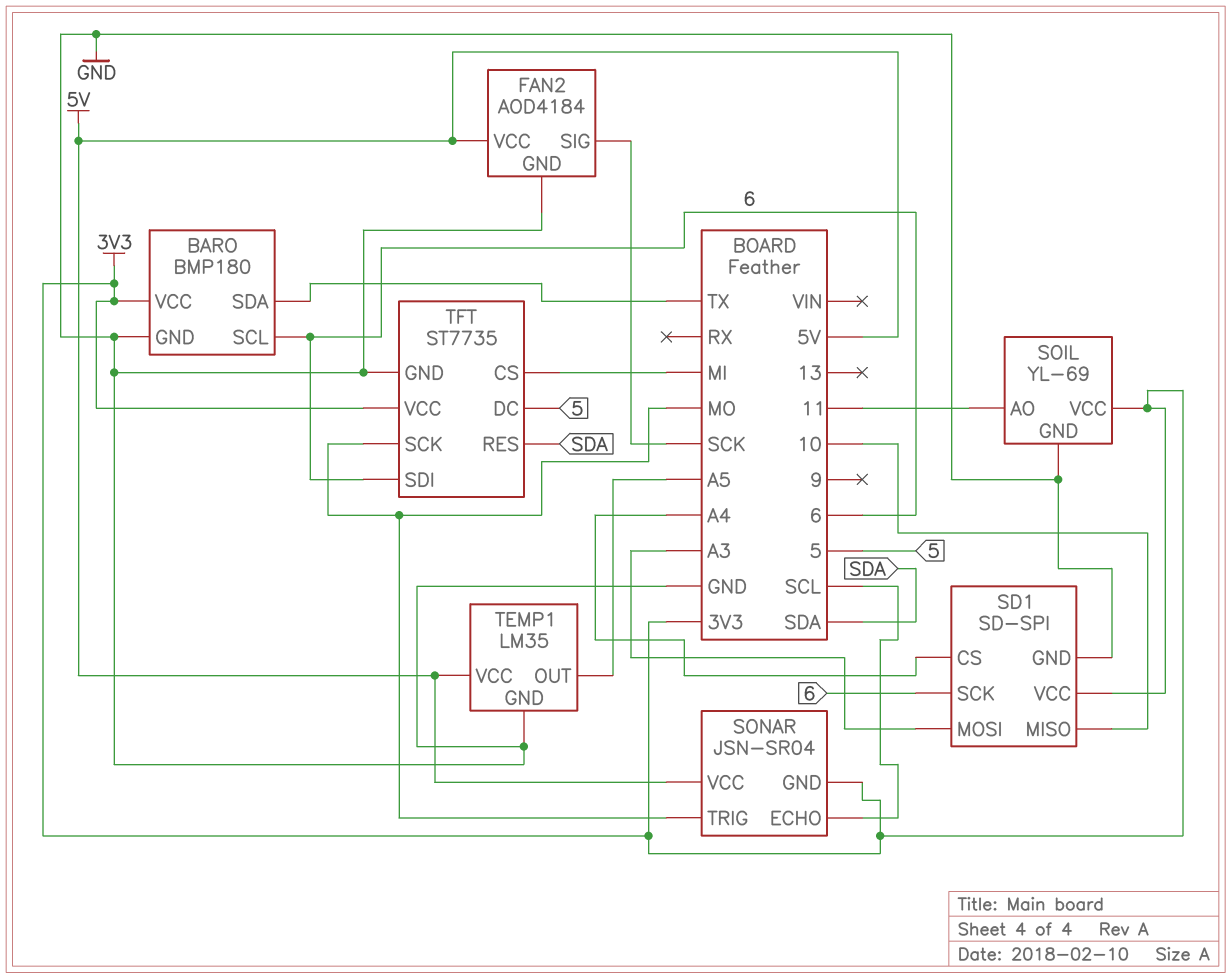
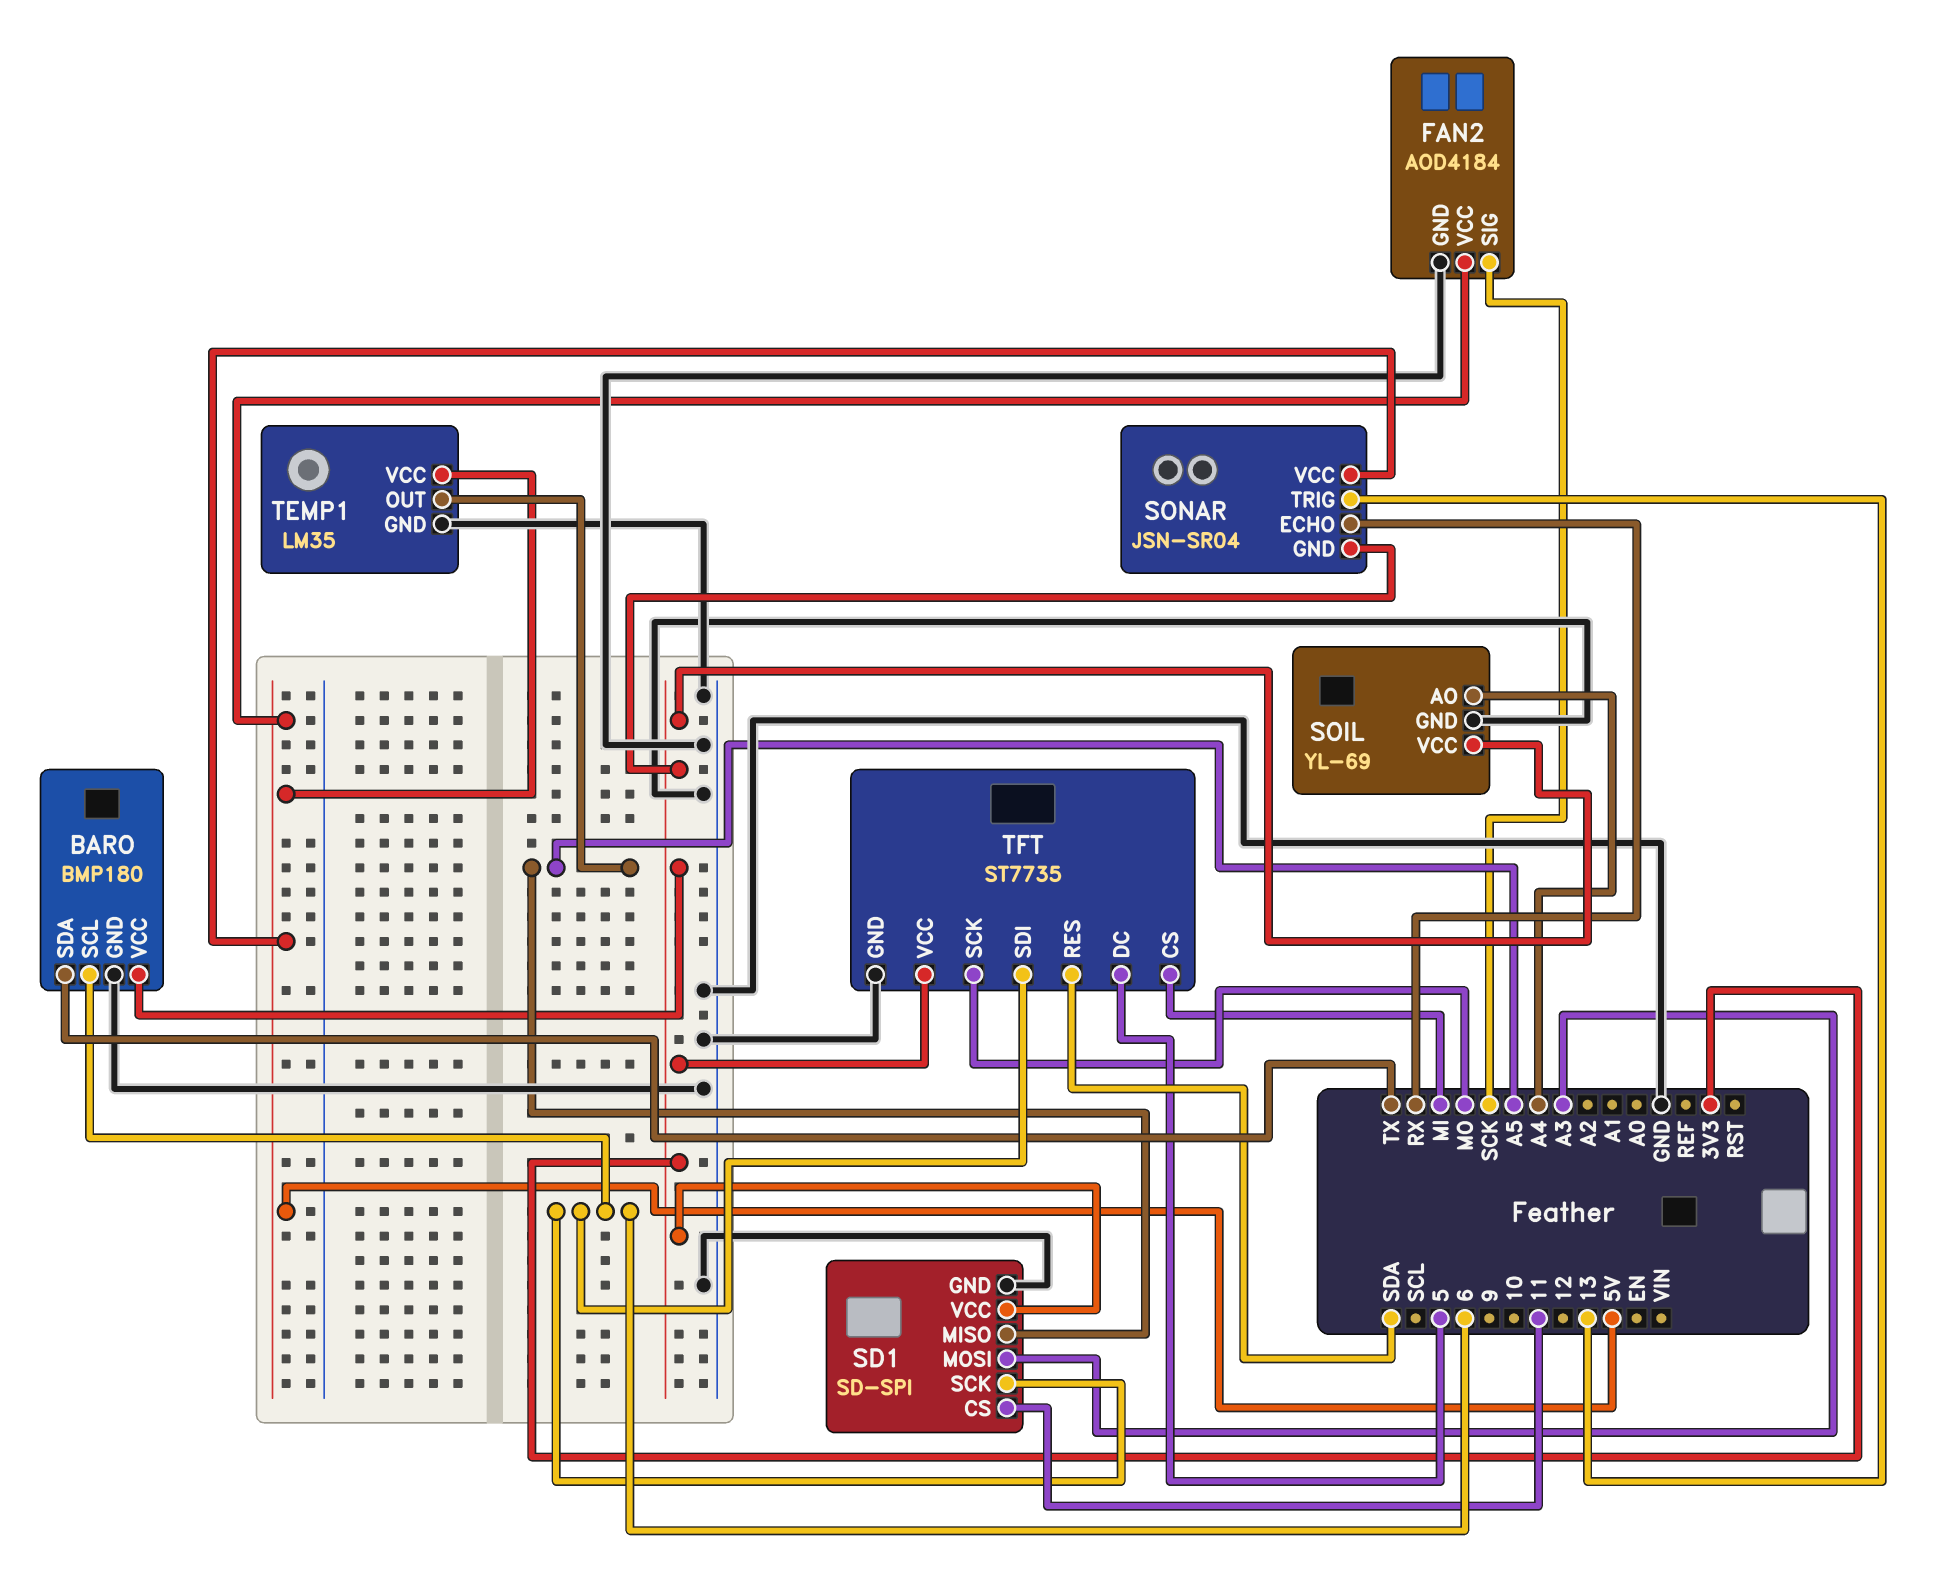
SD1 pin CS: A4 -> 11
SD1 pin MISO: 10 -> A5
SOIL pin AO: 11 -> A4
SONAR pin ECHO: SCL -> RX
SONAR pin TRIG: MO -> 13

